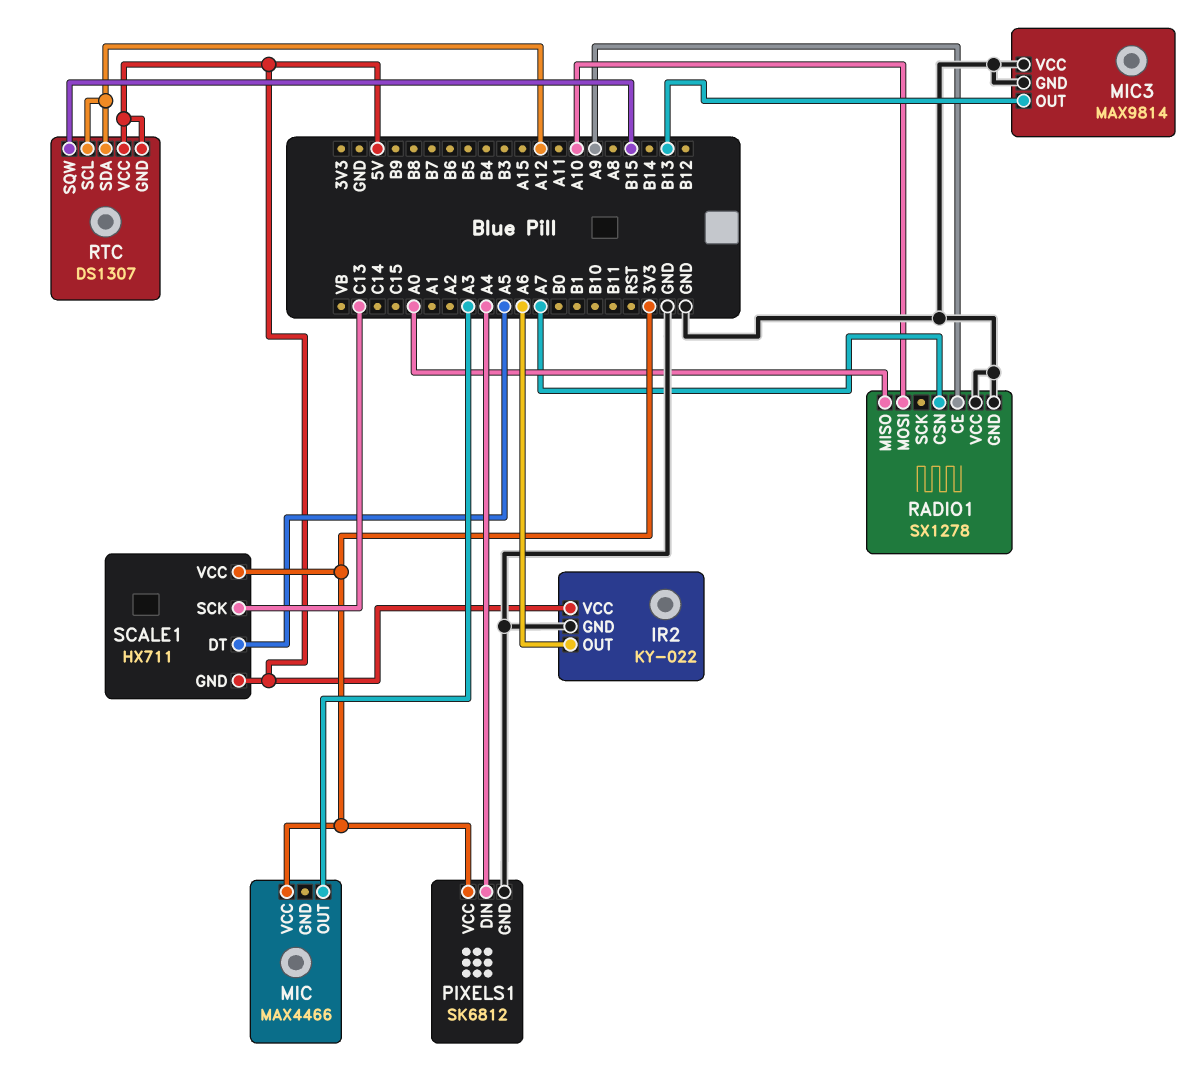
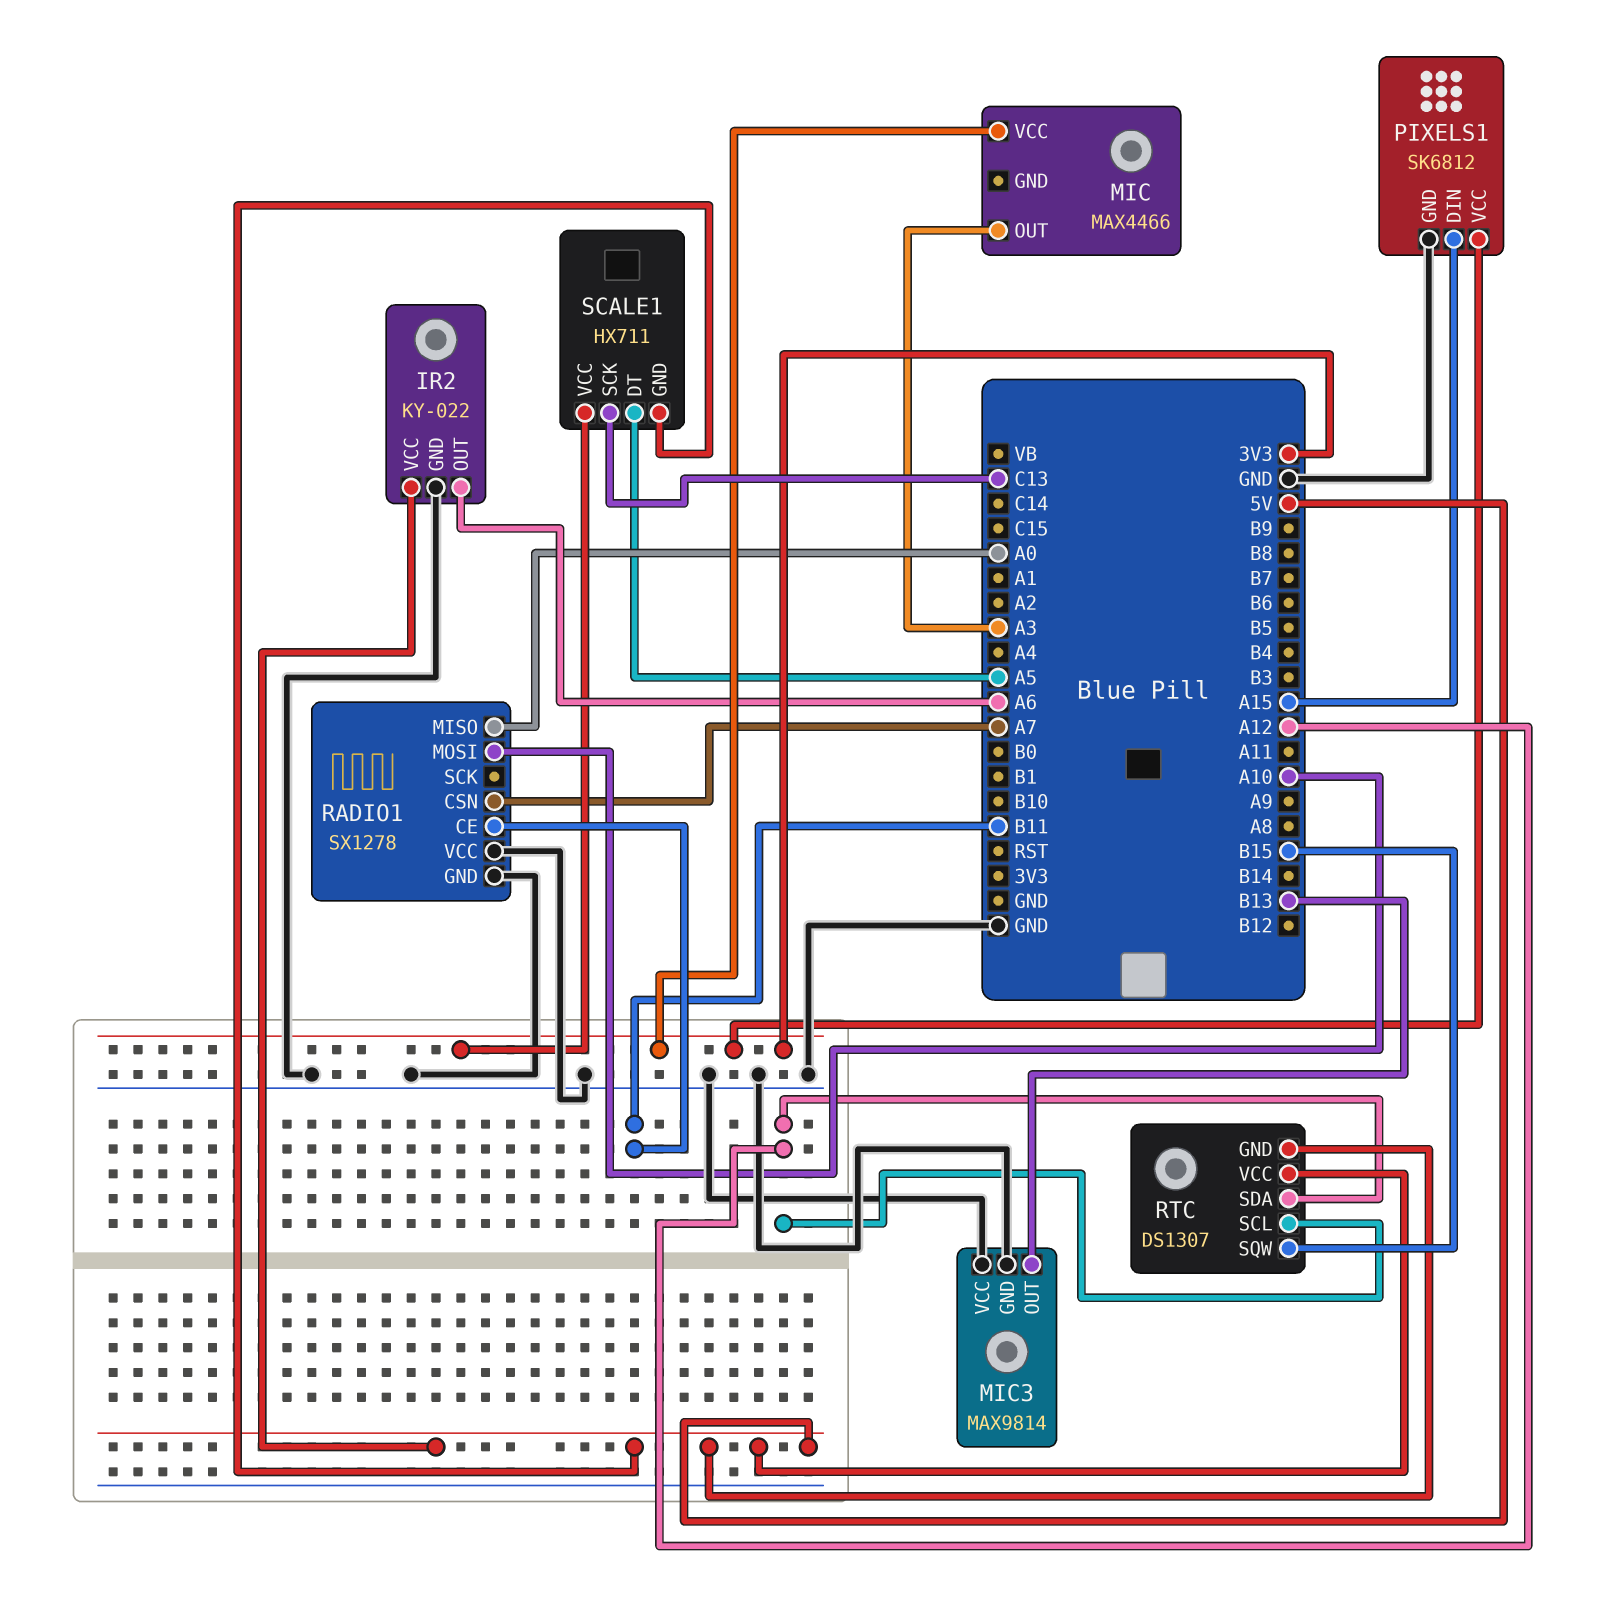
PIXELS1 pin DIN: A4 -> A15
RADIO1 pin CE: A9 -> B11

